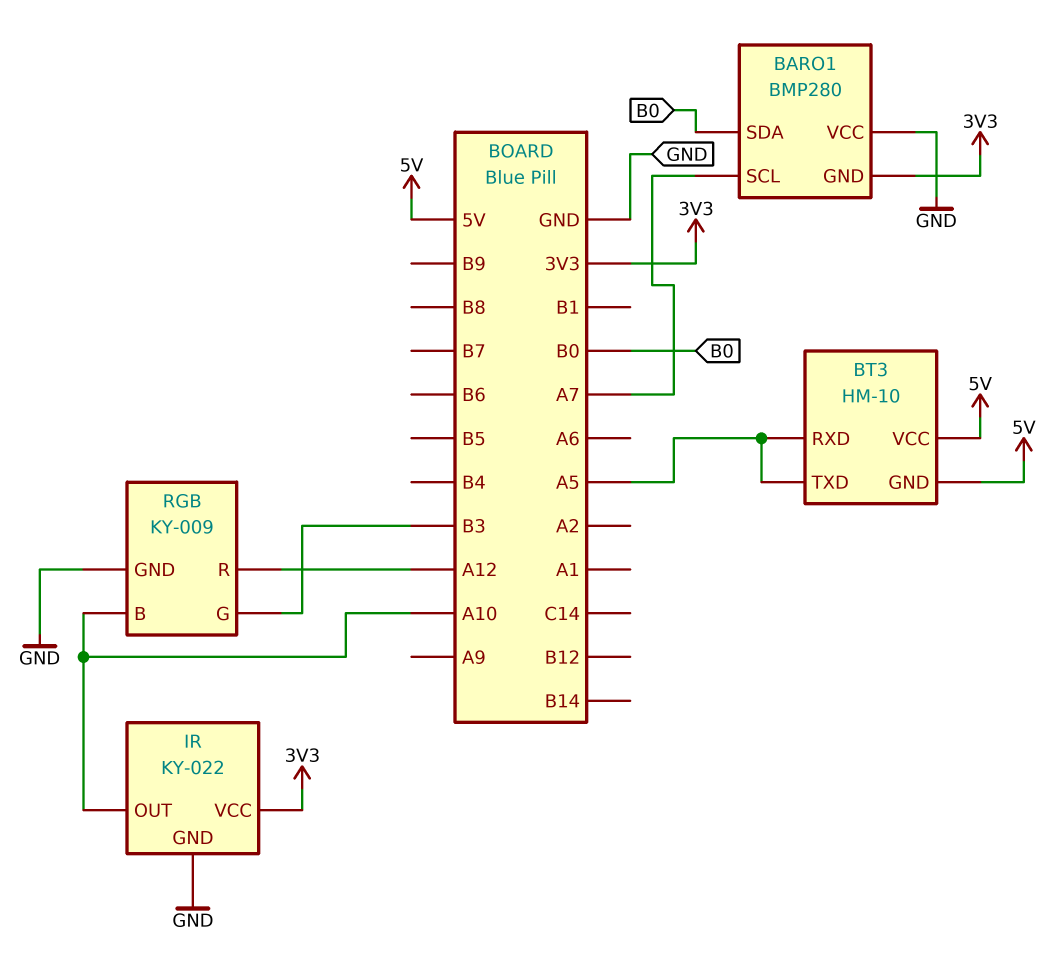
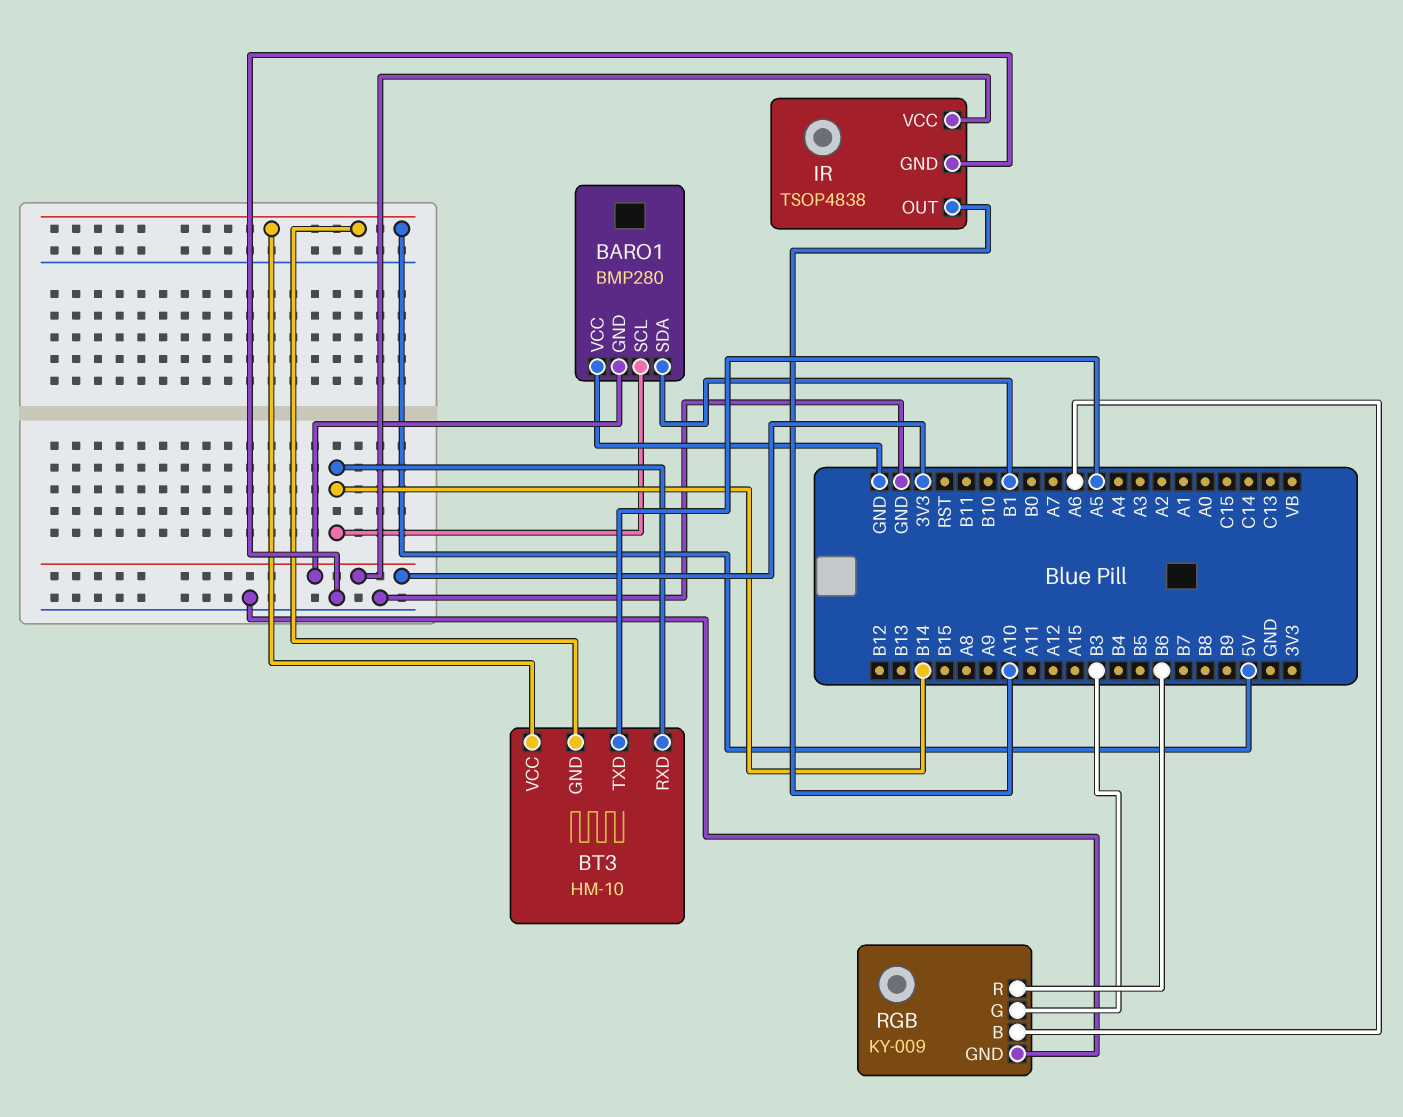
BARO1 pin SCL: A7 -> B14
BARO1 pin SDA: B0 -> B1
BT3 pin RXD: A5 -> B14
IR: KY-022 -> TSOP4838
RGB pin B: A10 -> A6
RGB pin R: A12 -> B6

